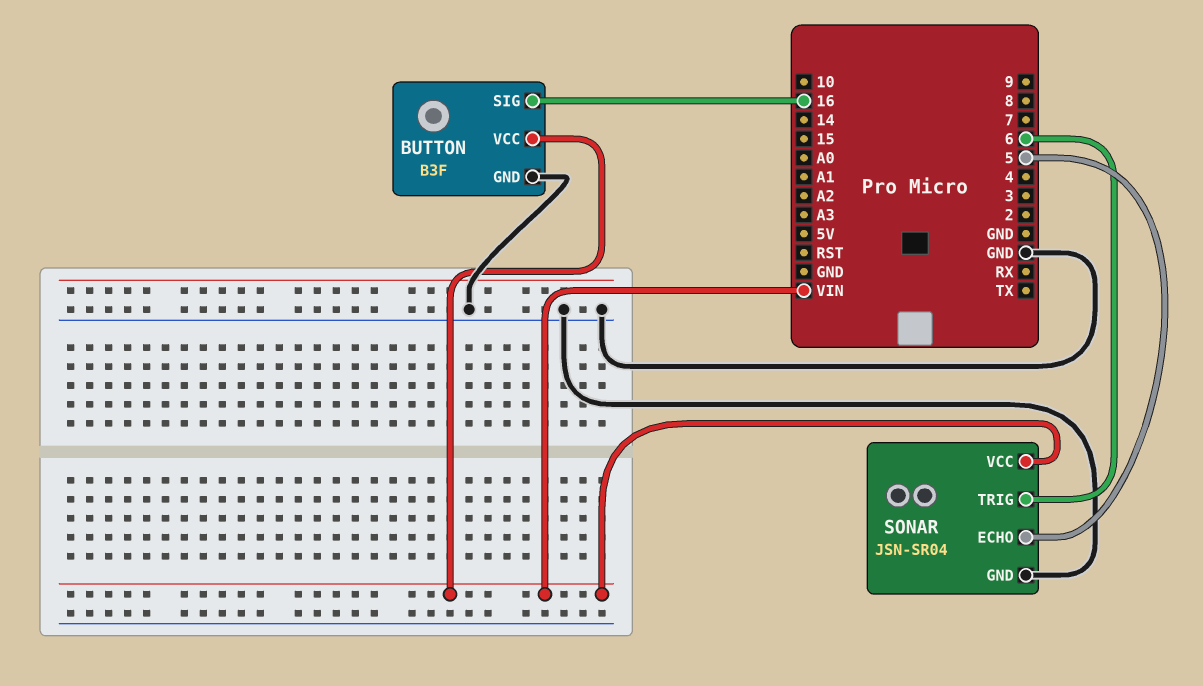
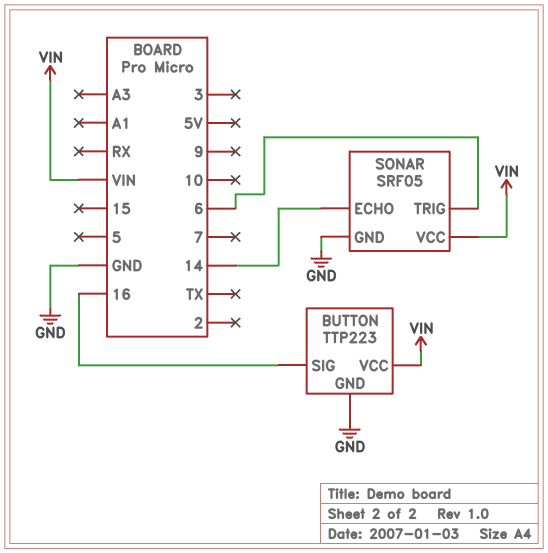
BUTTON: B3F -> TTP223
SONAR: JSN-SR04 -> SRF05
SONAR pin ECHO: 5 -> 14

